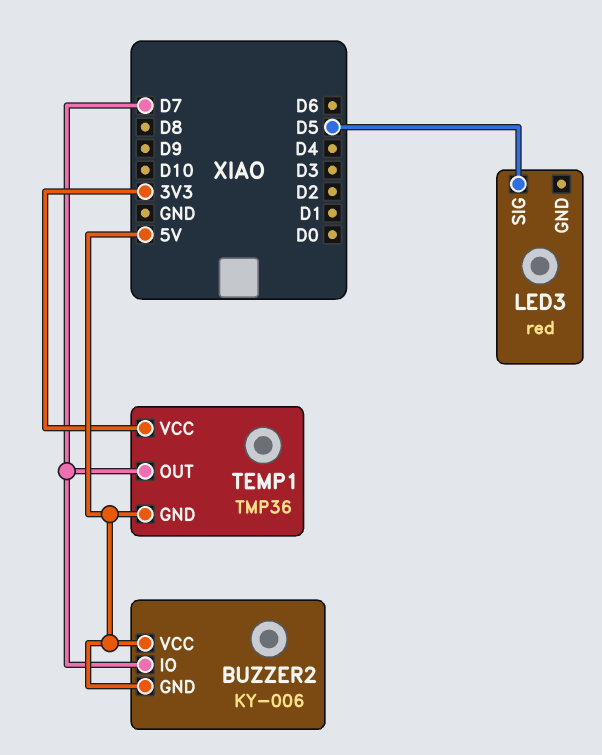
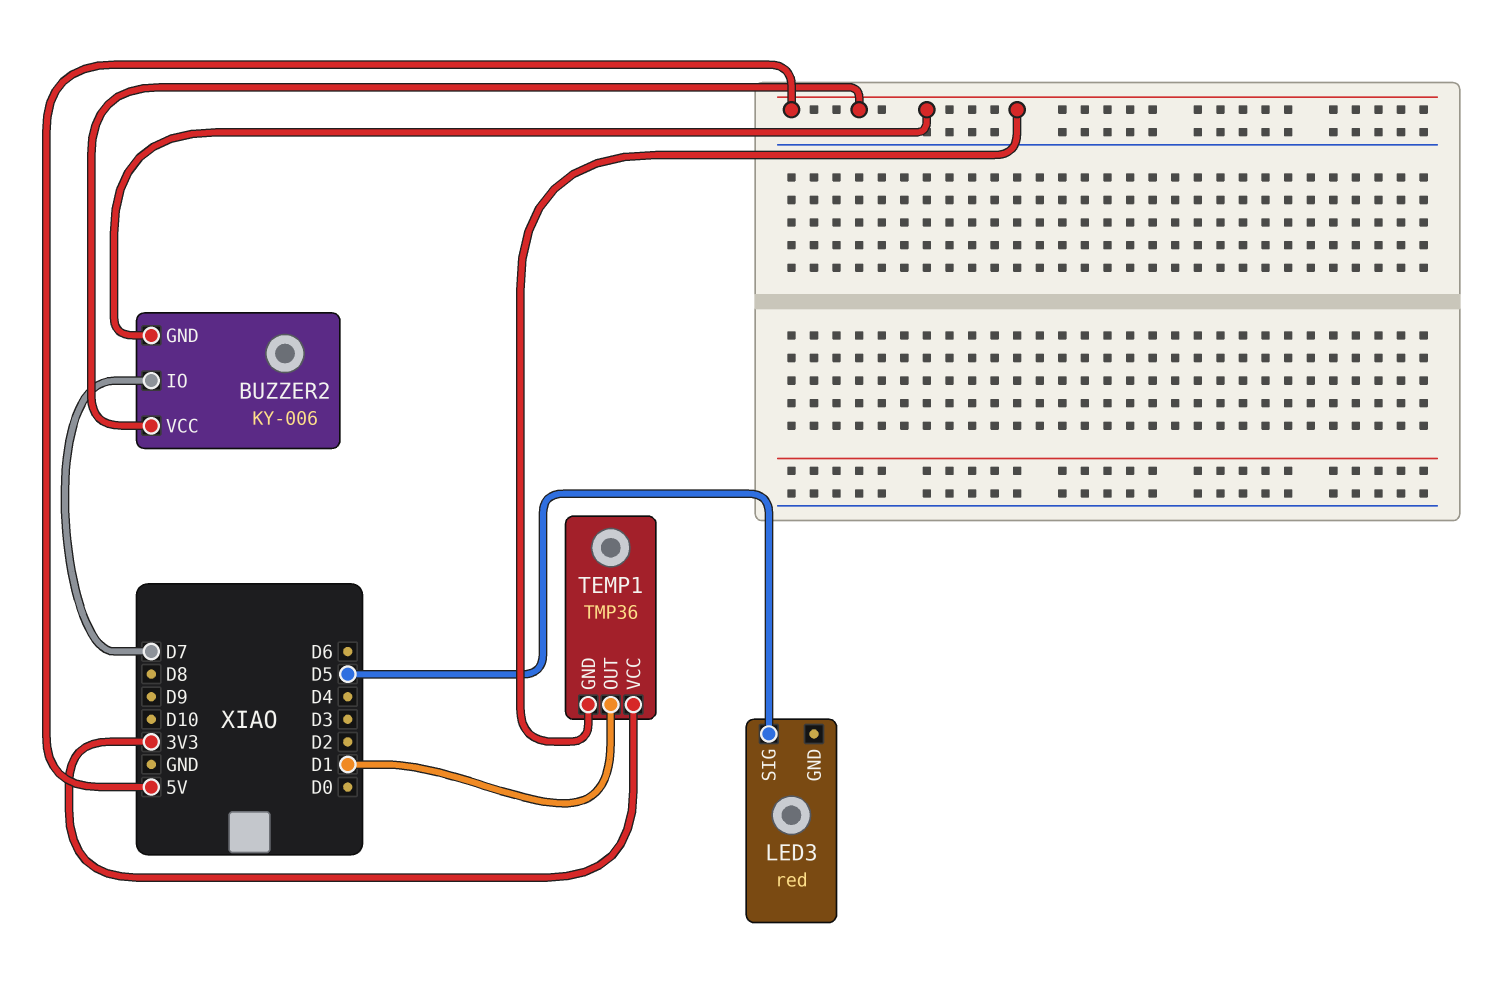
TEMP1 pin OUT: D7 -> D1

